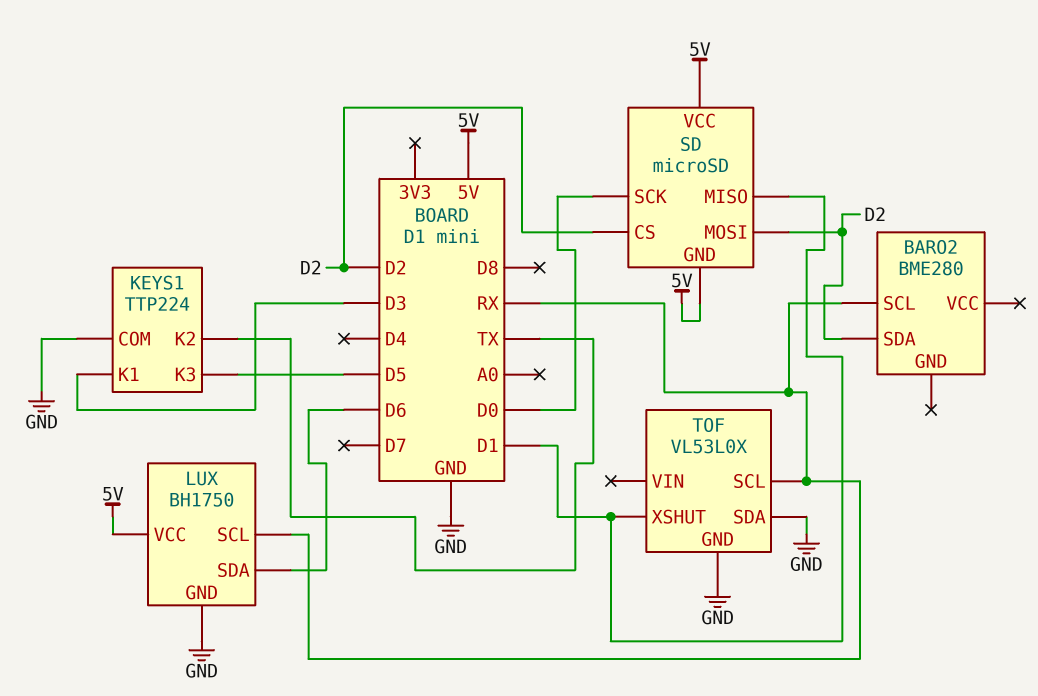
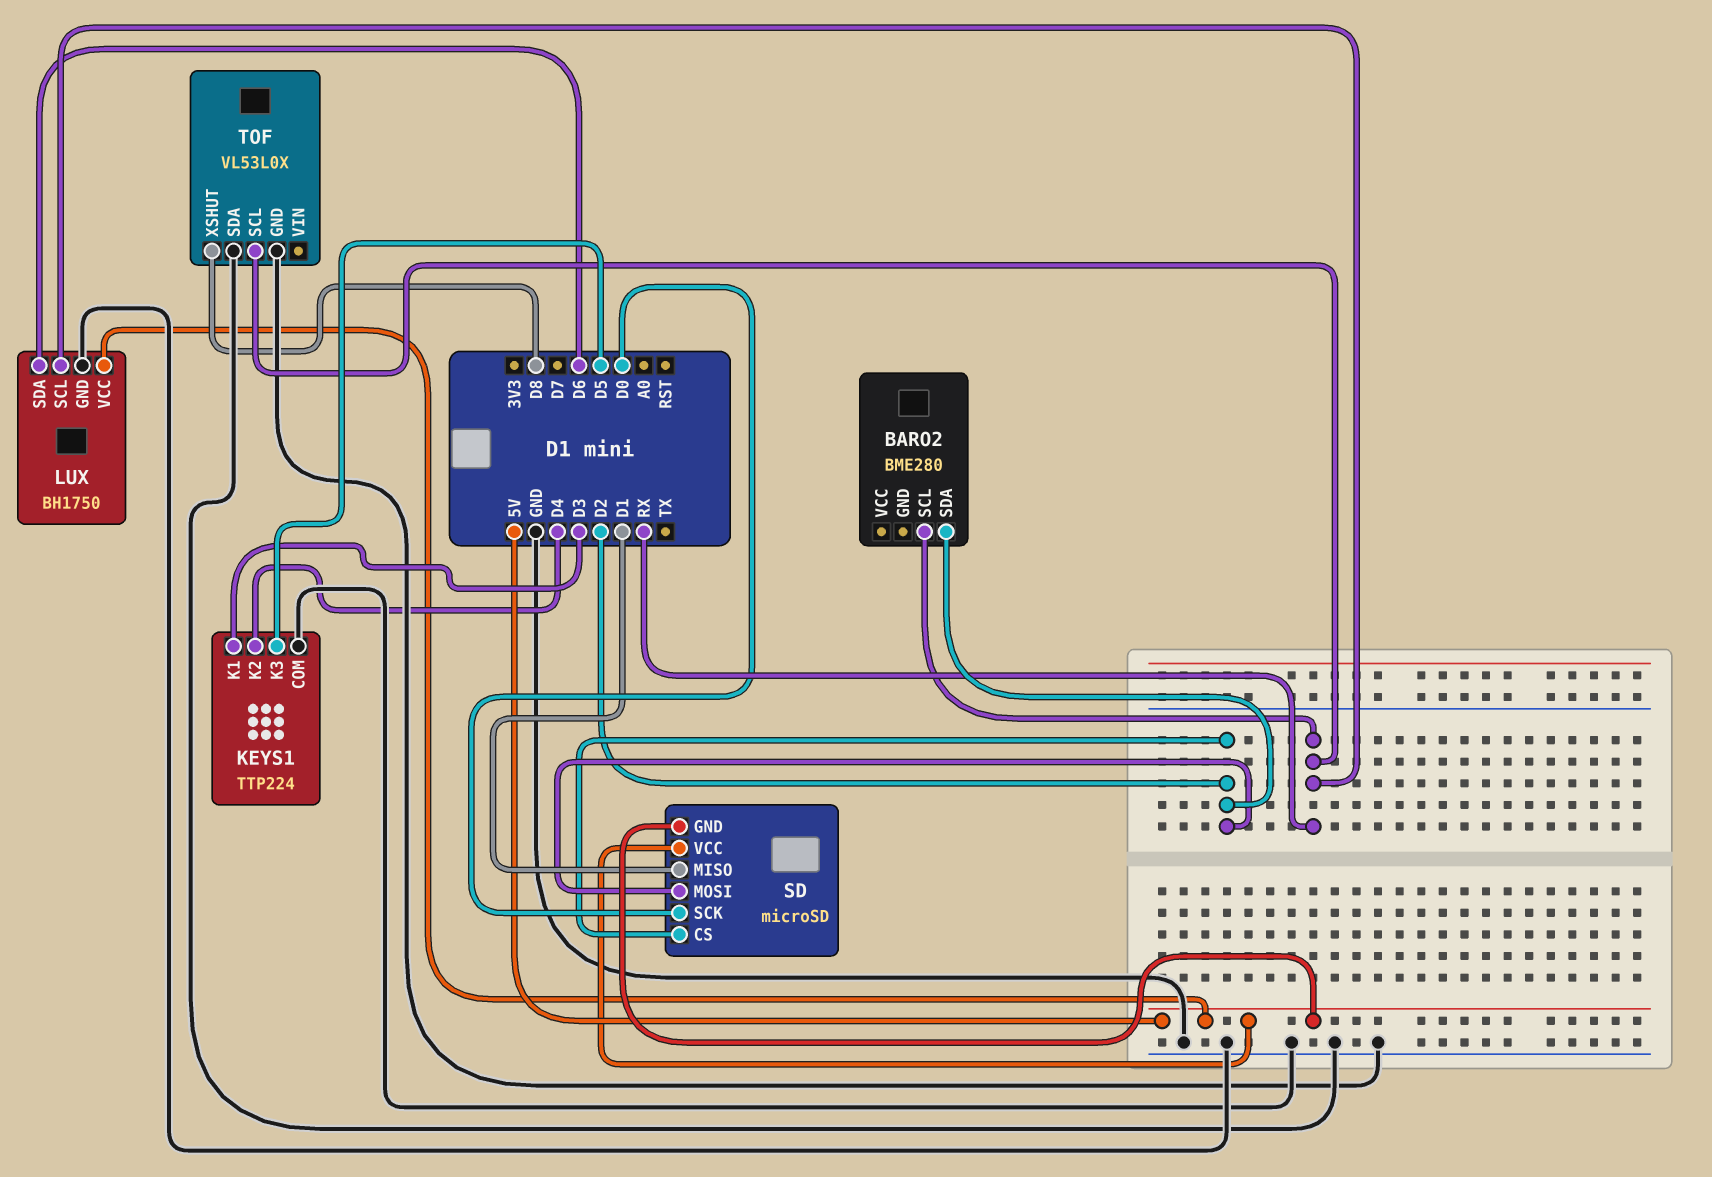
KEYS1 pin K2: TX -> D4
TOF pin XSHUT: D1 -> D8

